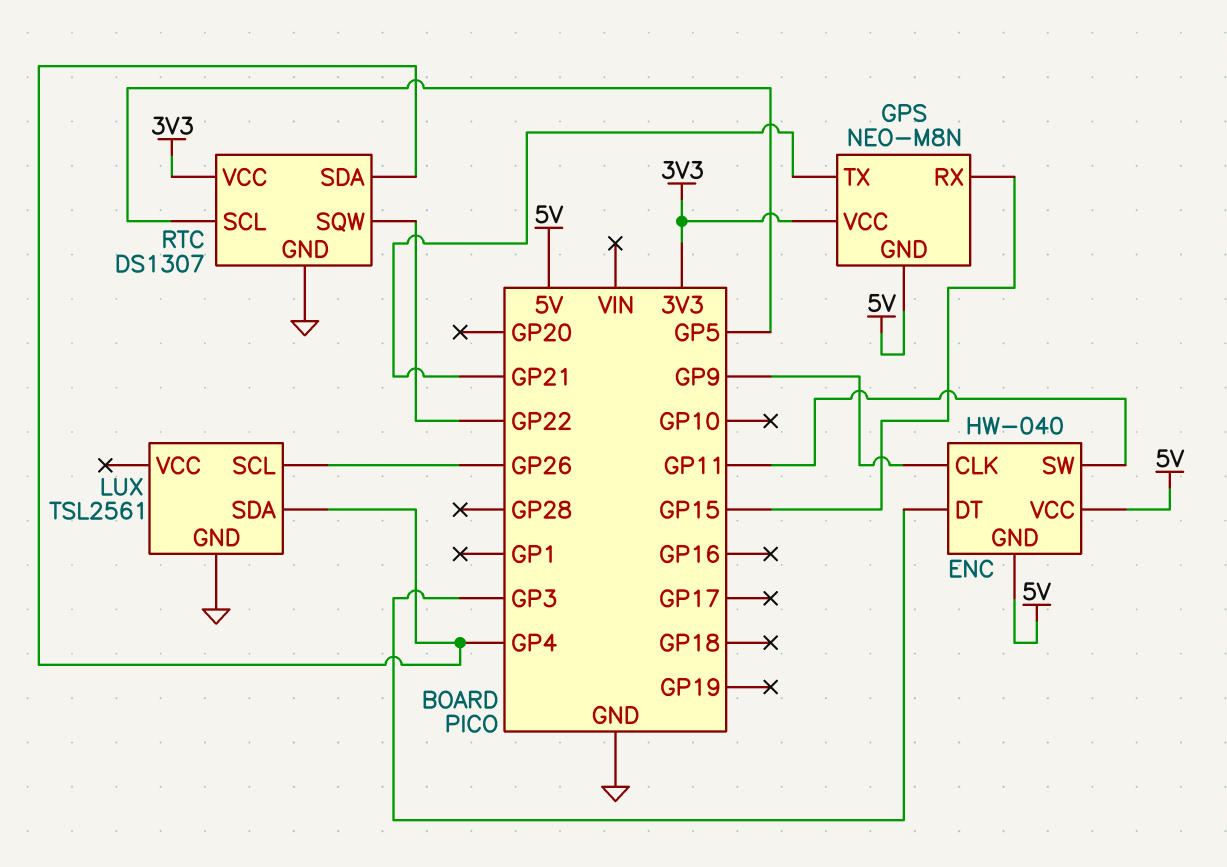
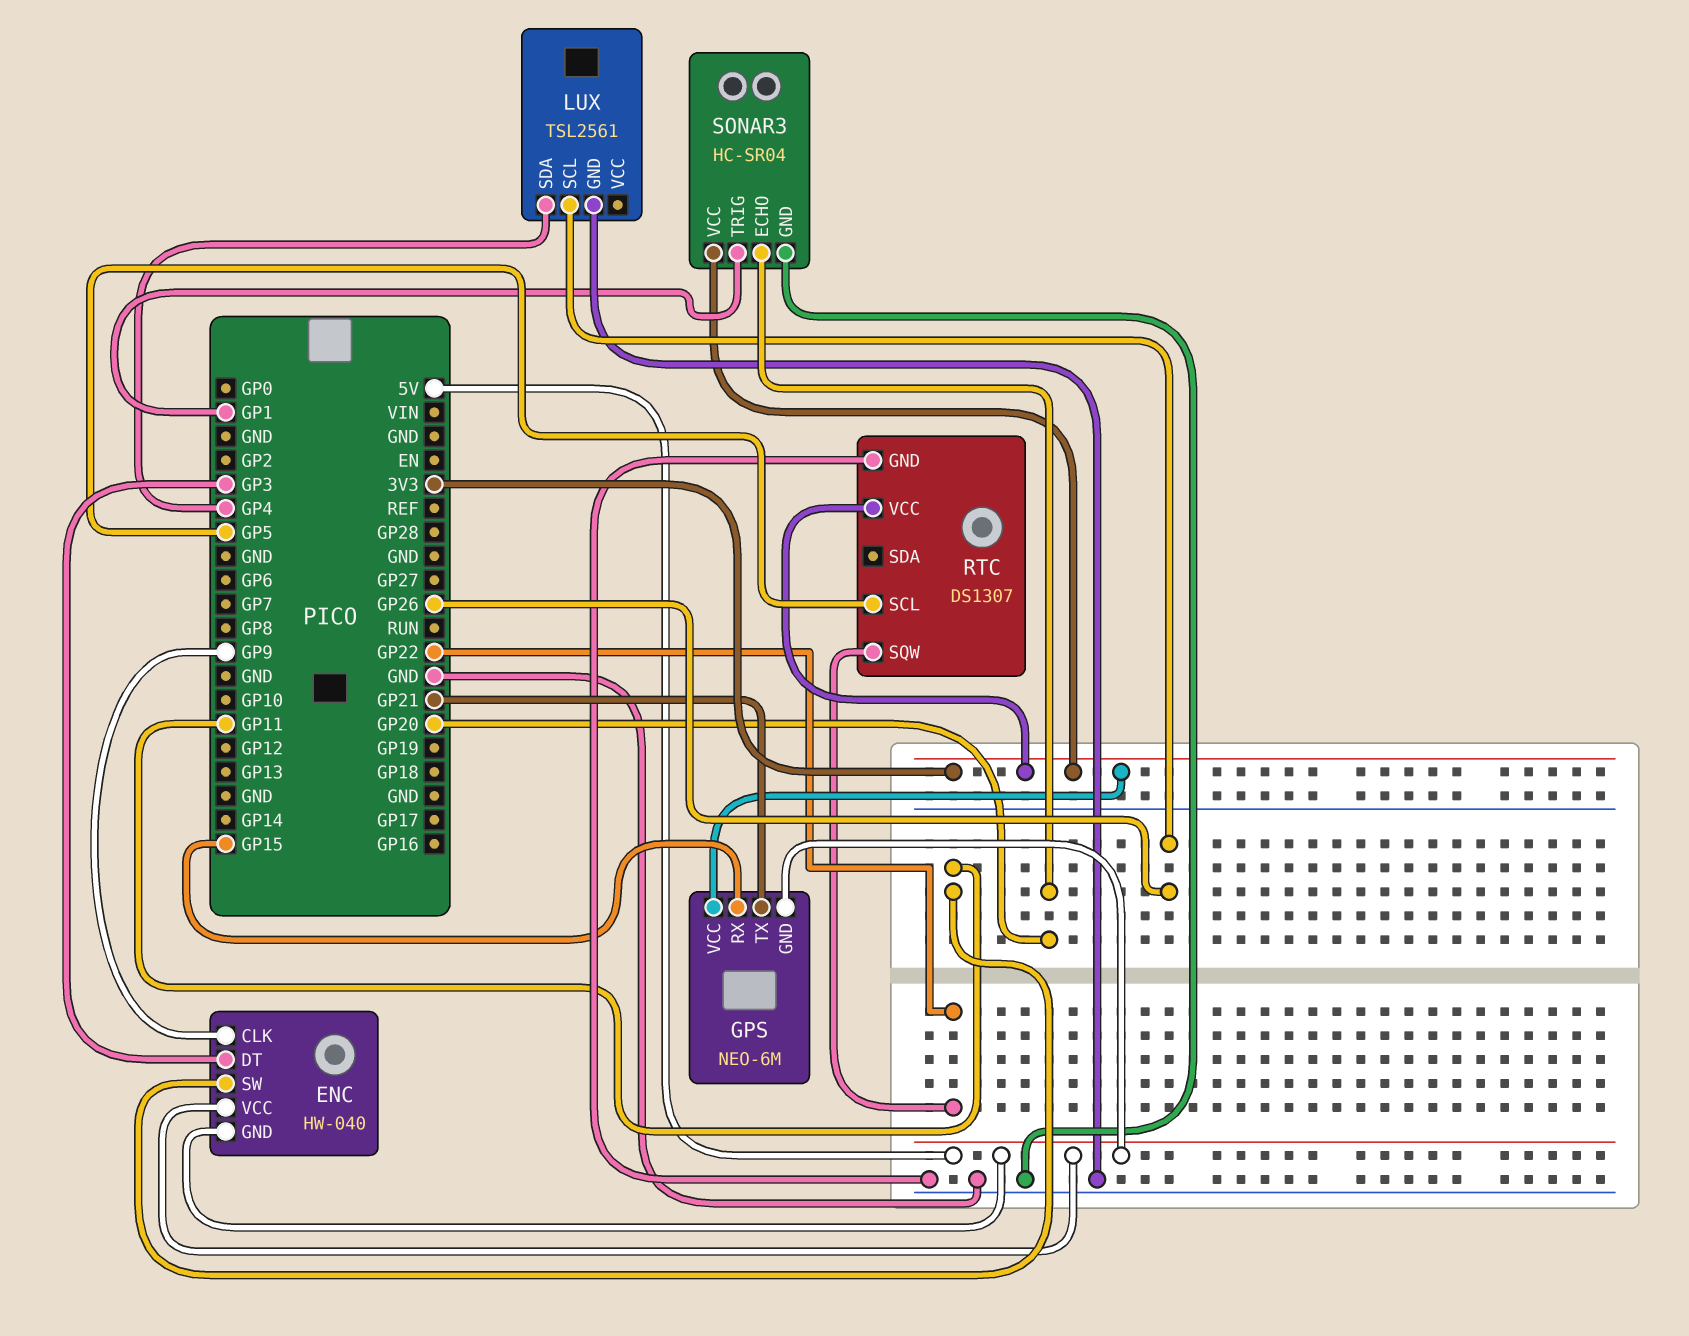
GPS: NEO-M8N -> NEO-6M
RTC pin SDA: GP4 -> none
SONAR3: none -> HC-SR04
SONAR3 pin ECHO: none -> GP20
SONAR3 pin GND: none -> GND
SONAR3 pin TRIG: none -> GP1
SONAR3 pin VCC: none -> 3V3

